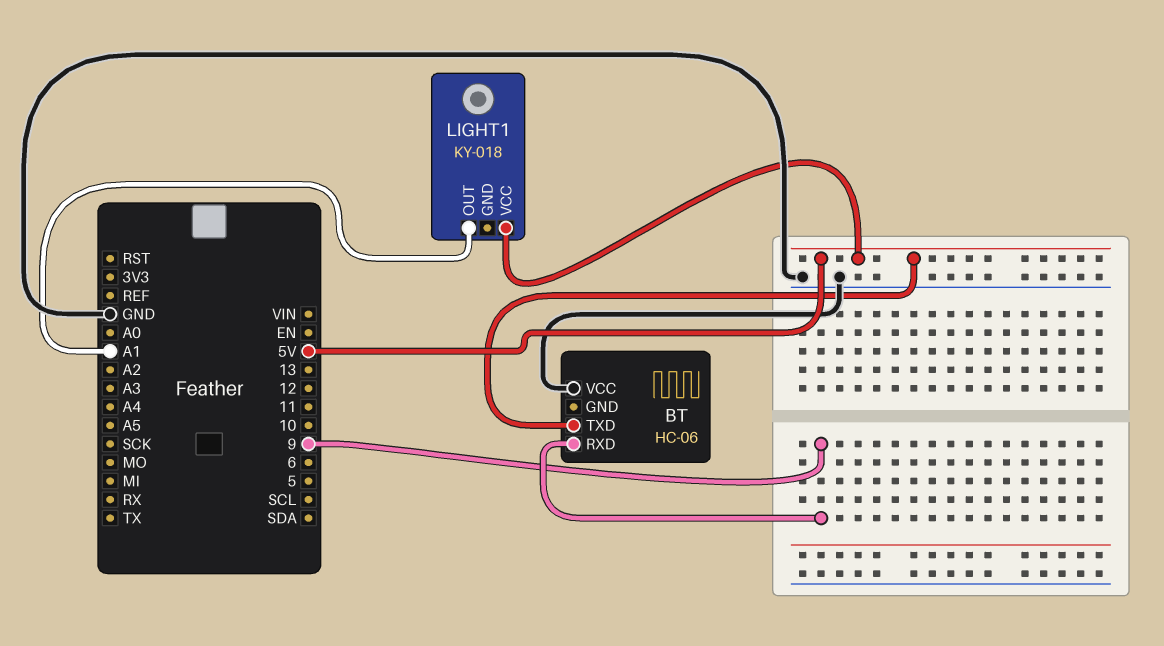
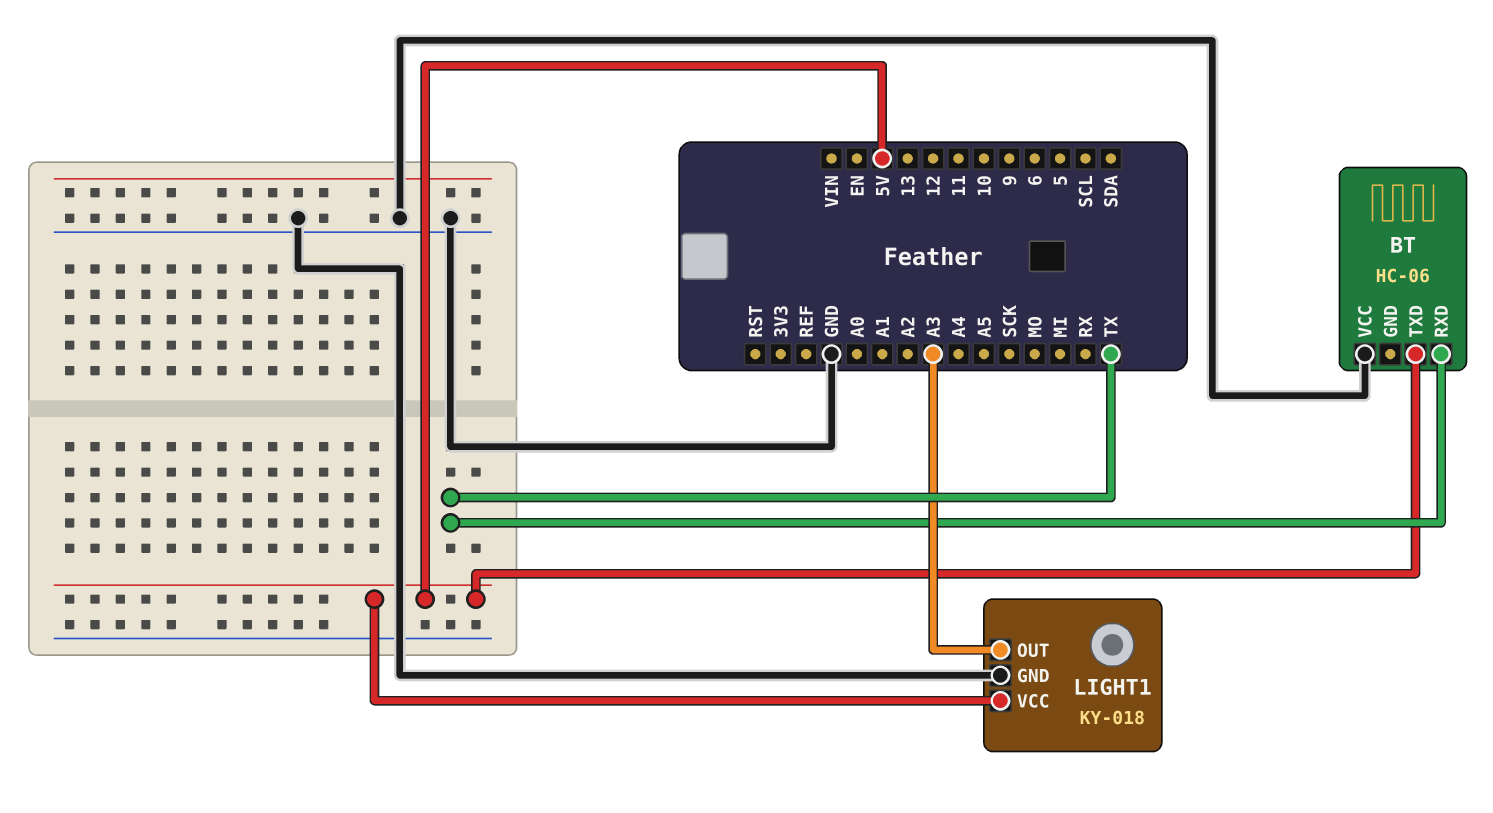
BT pin RXD: 9 -> TX
LIGHT1 pin GND: none -> GND
LIGHT1 pin OUT: A1 -> A3

